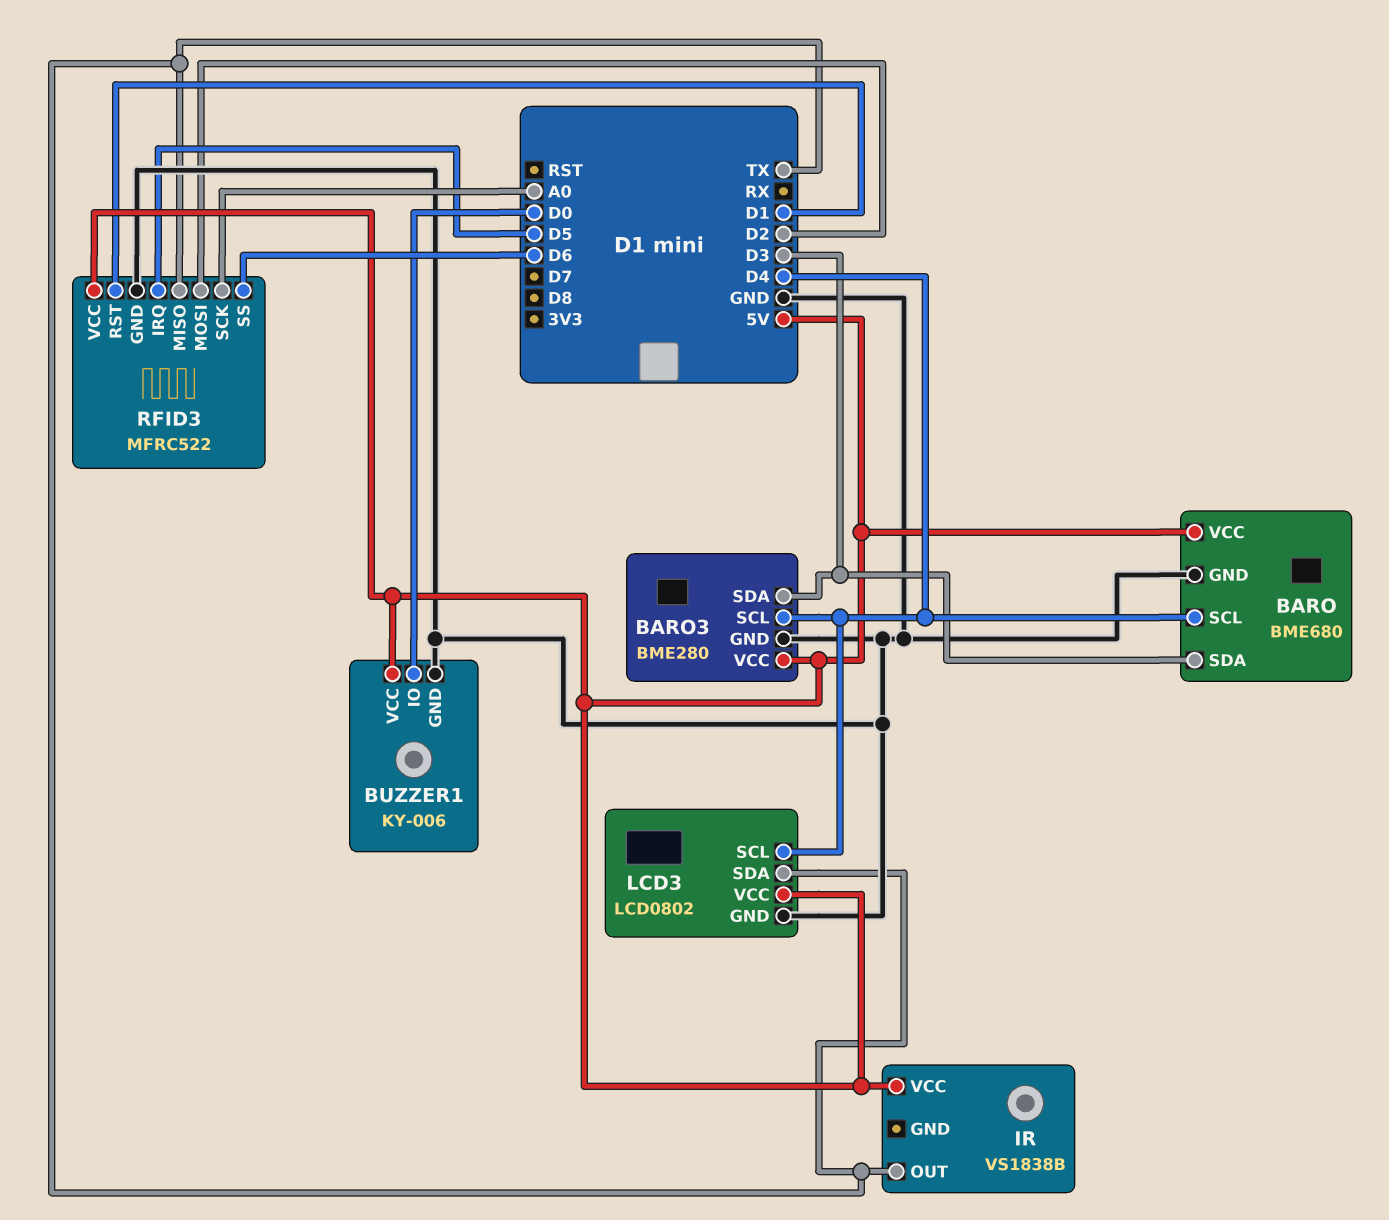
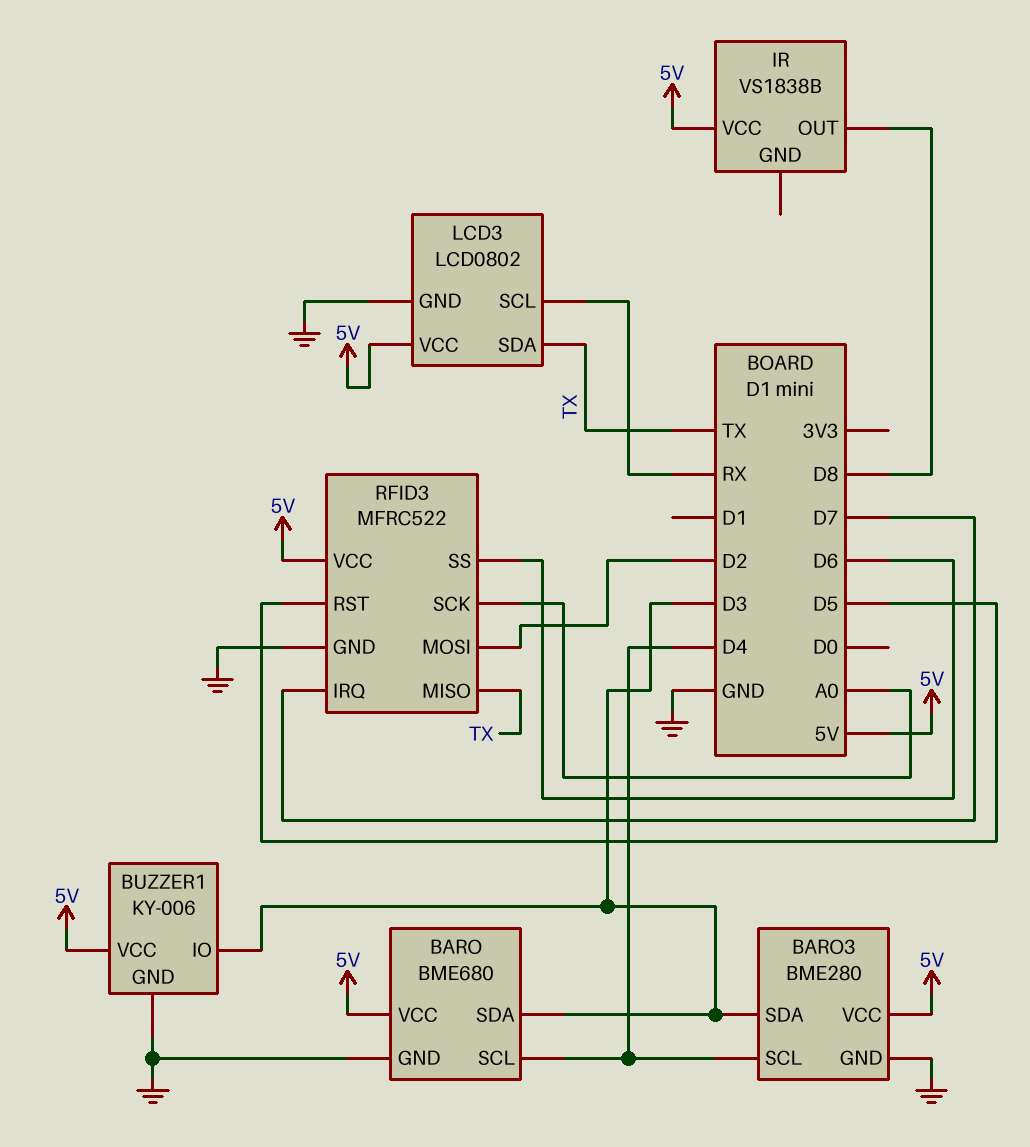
BUZZER1 pin IO: D0 -> D3
IR pin OUT: TX -> D8
LCD3 pin SCL: D4 -> RX
RFID3 pin IRQ: D5 -> D7
RFID3 pin RST: D1 -> D5

